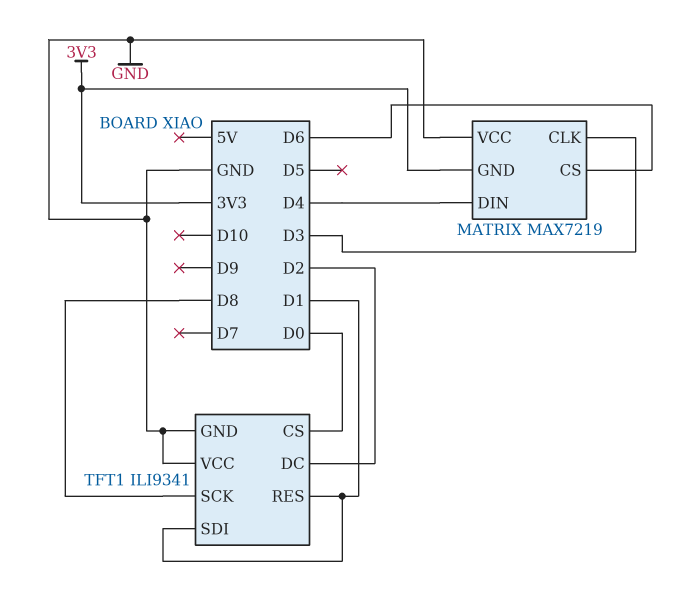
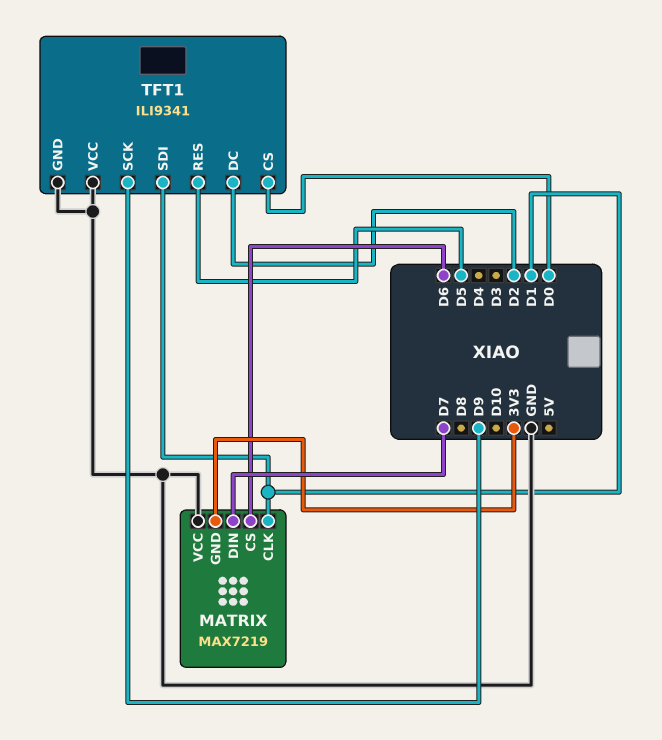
MATRIX pin CLK: D3 -> D1
MATRIX pin DIN: D4 -> D7
TFT1 pin RES: D1 -> D5
TFT1 pin SCK: D8 -> D9

